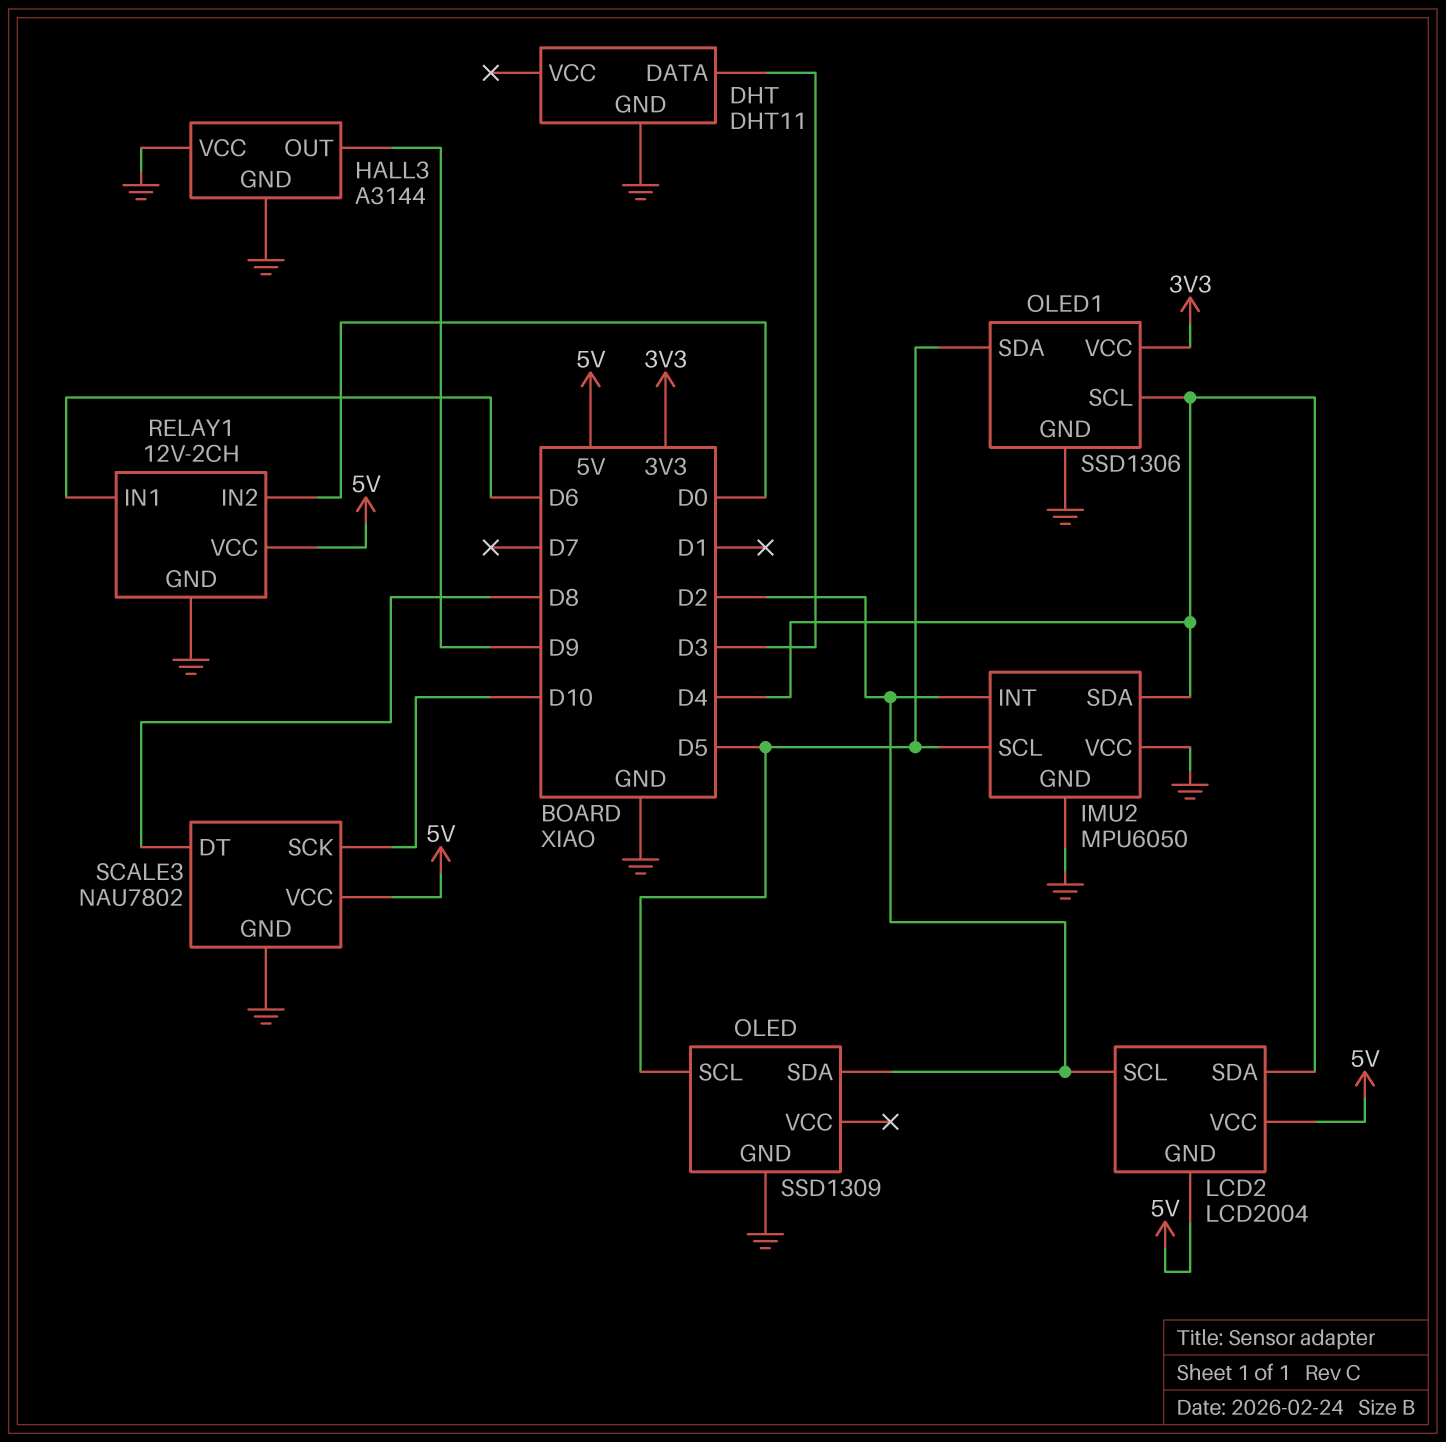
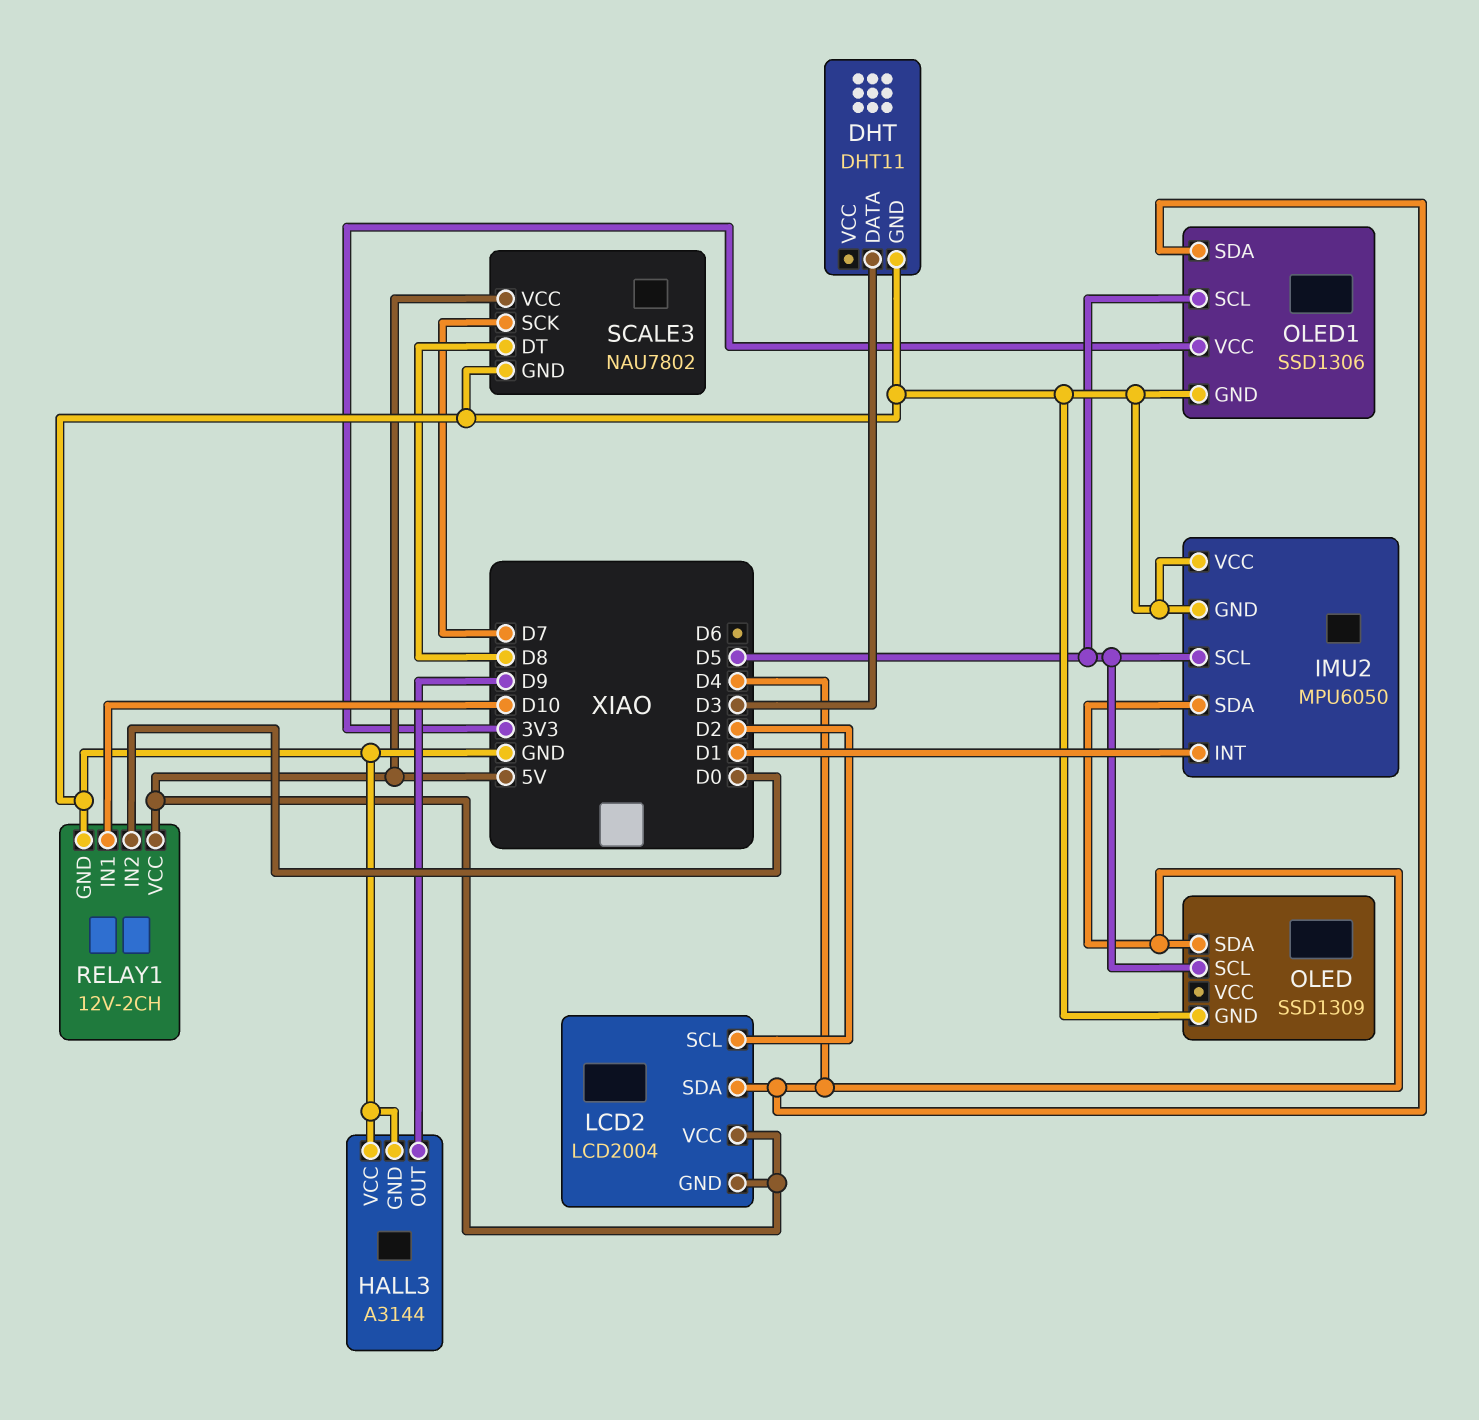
IMU2 pin INT: D2 -> D1
OLED pin SDA: D2 -> D4
OLED1 pin SCL: D4 -> D5
OLED1 pin SDA: D5 -> D4
RELAY1 pin IN1: D6 -> D10
SCALE3 pin SCK: D10 -> D7

